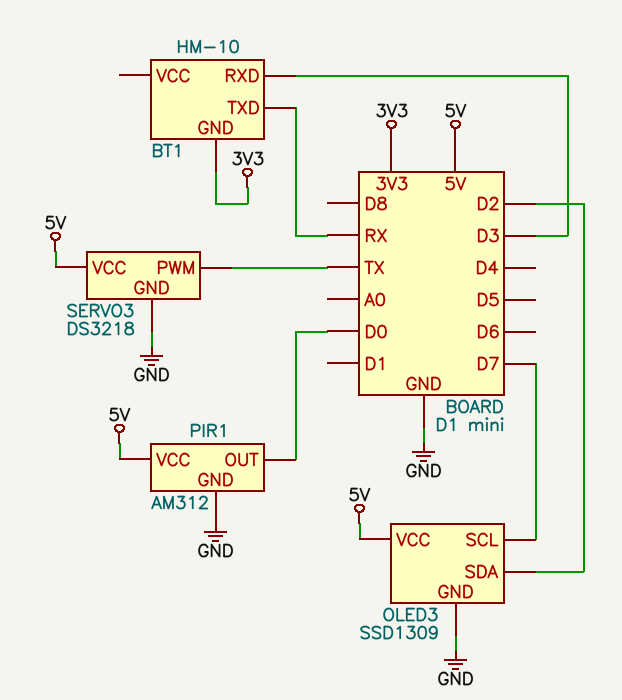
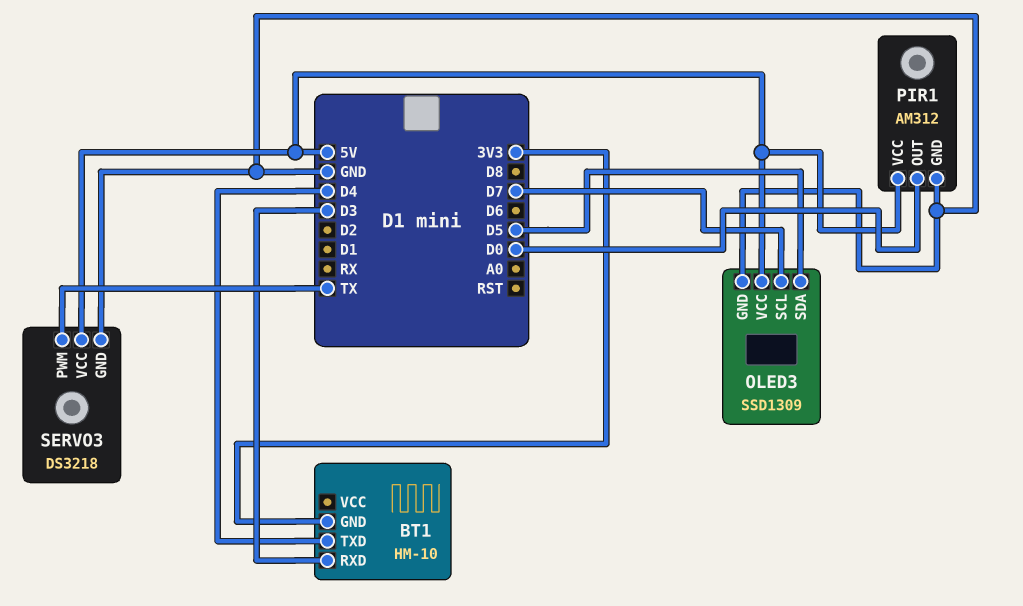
BT1 pin TXD: RX -> D4
OLED3 pin SDA: D2 -> D5

